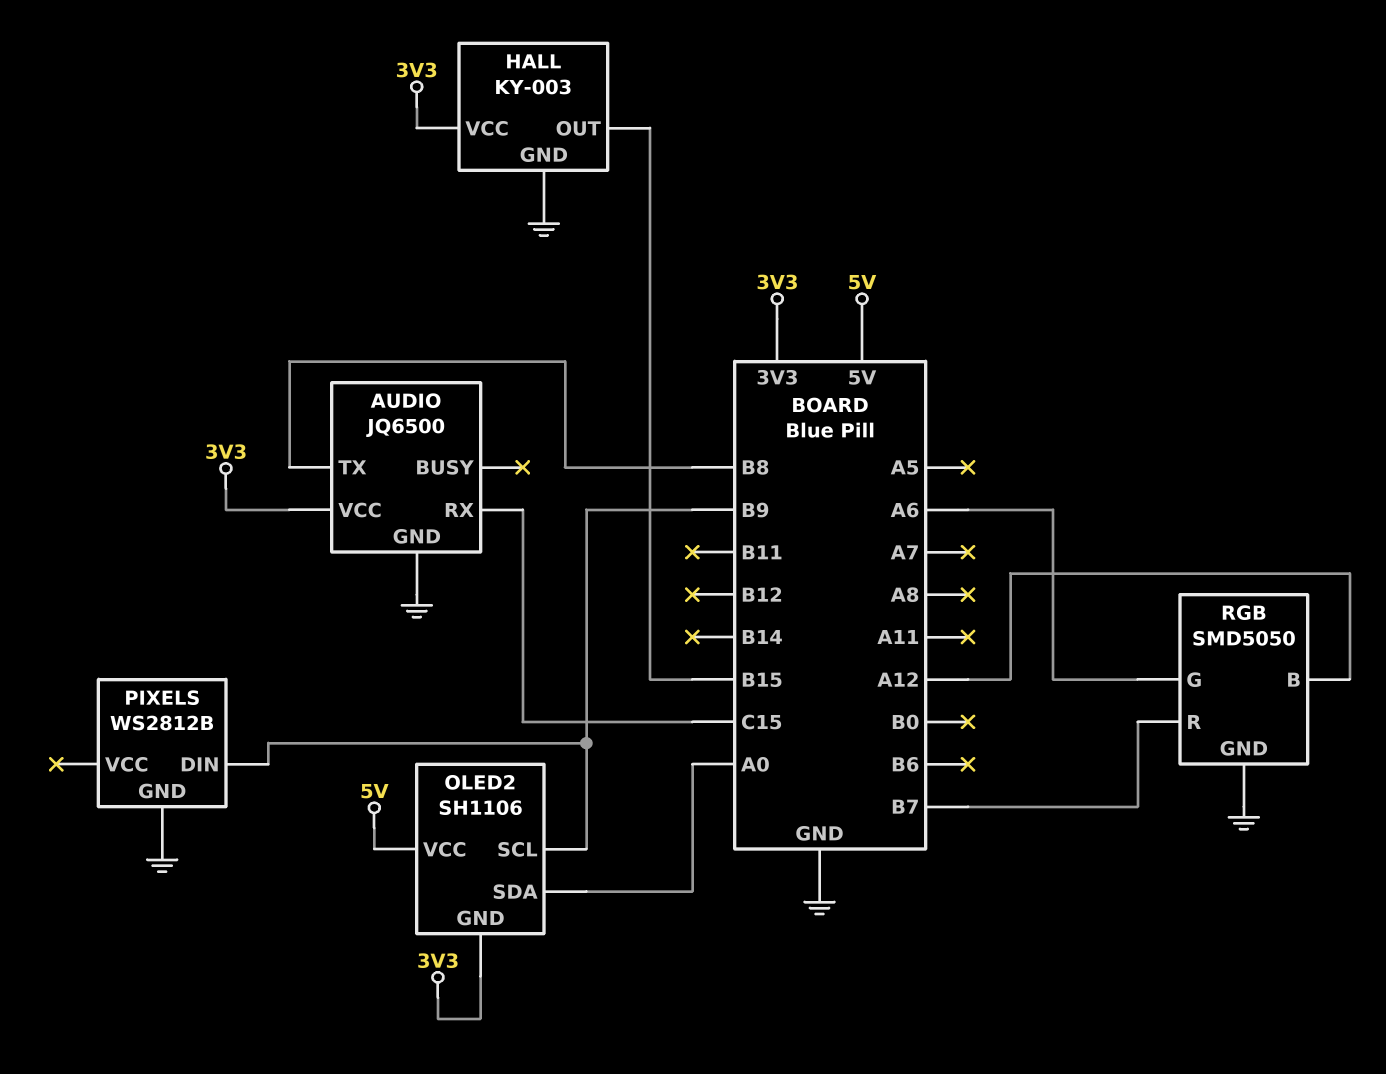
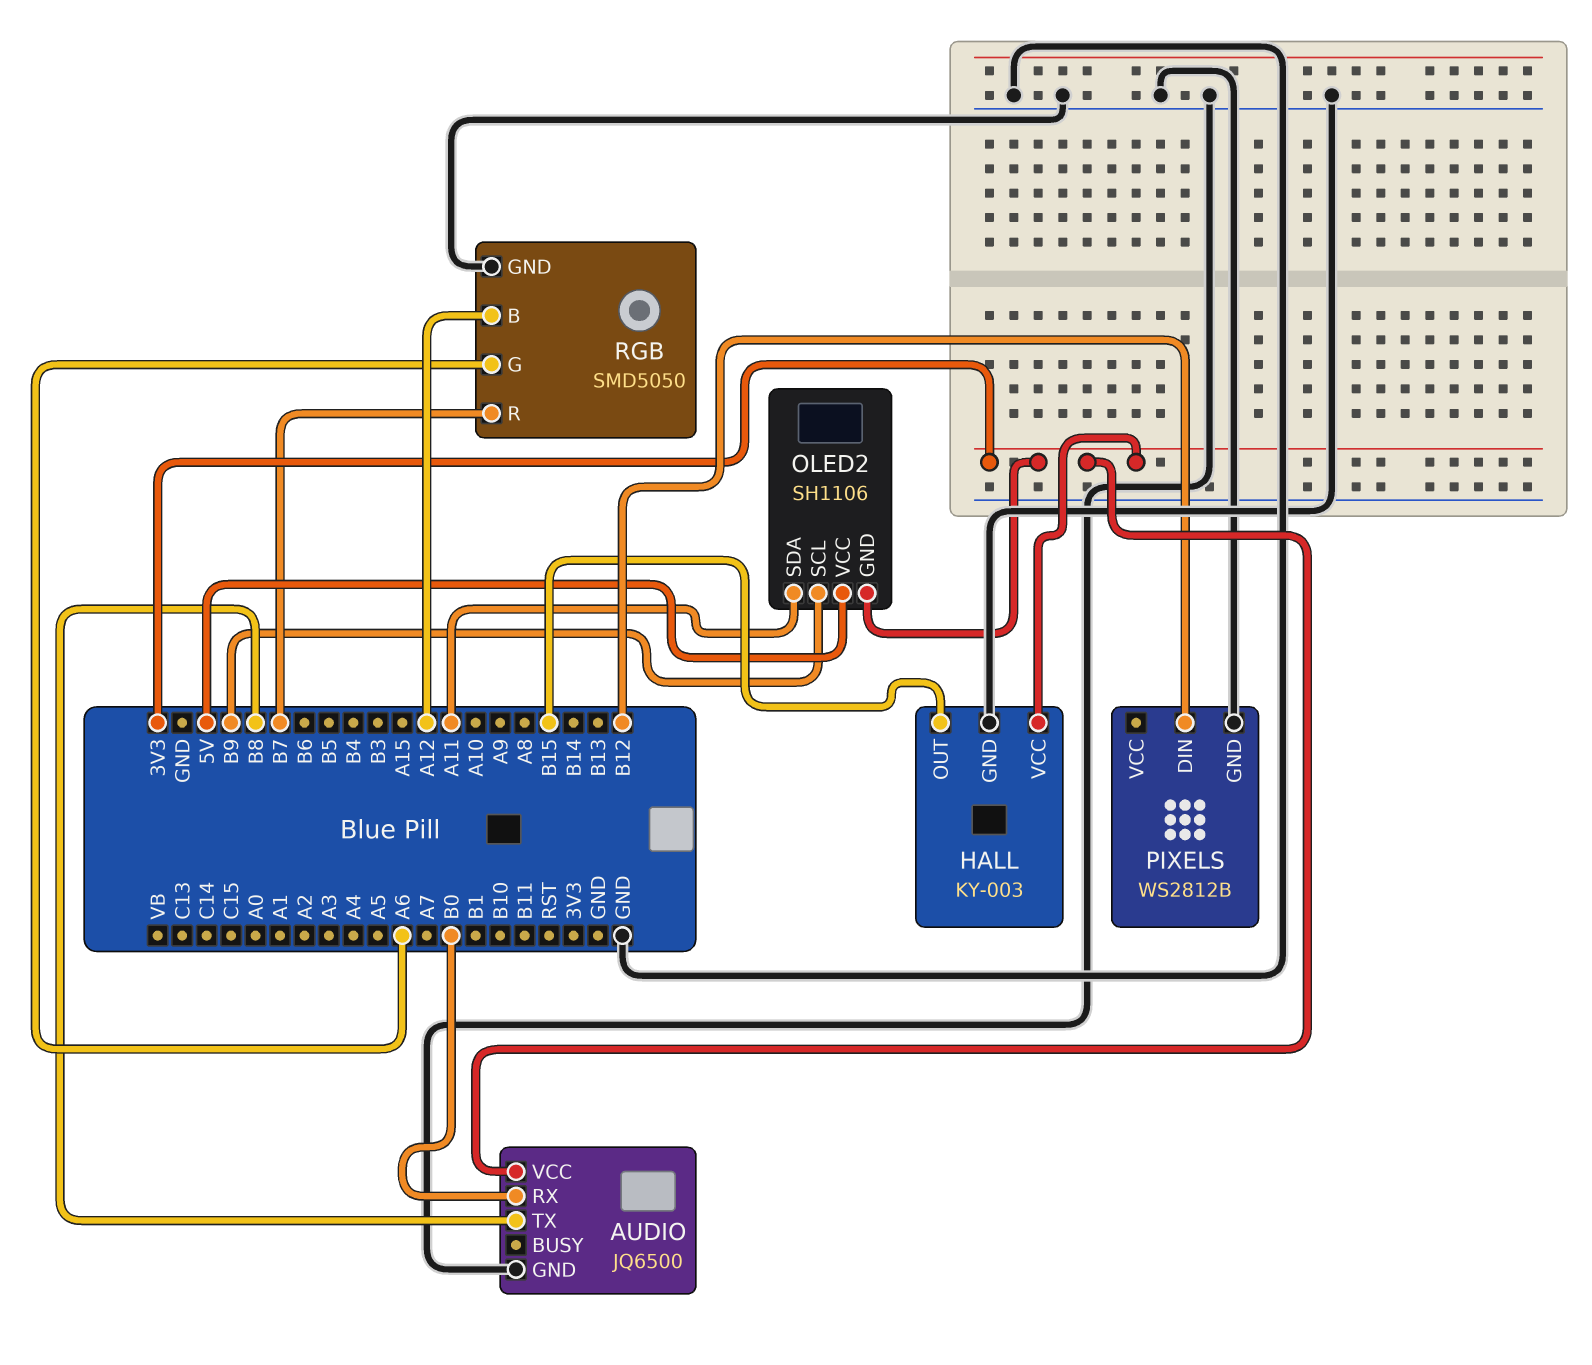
AUDIO pin RX: C15 -> B0
OLED2 pin SDA: A0 -> A11
PIXELS pin DIN: B9 -> B12

